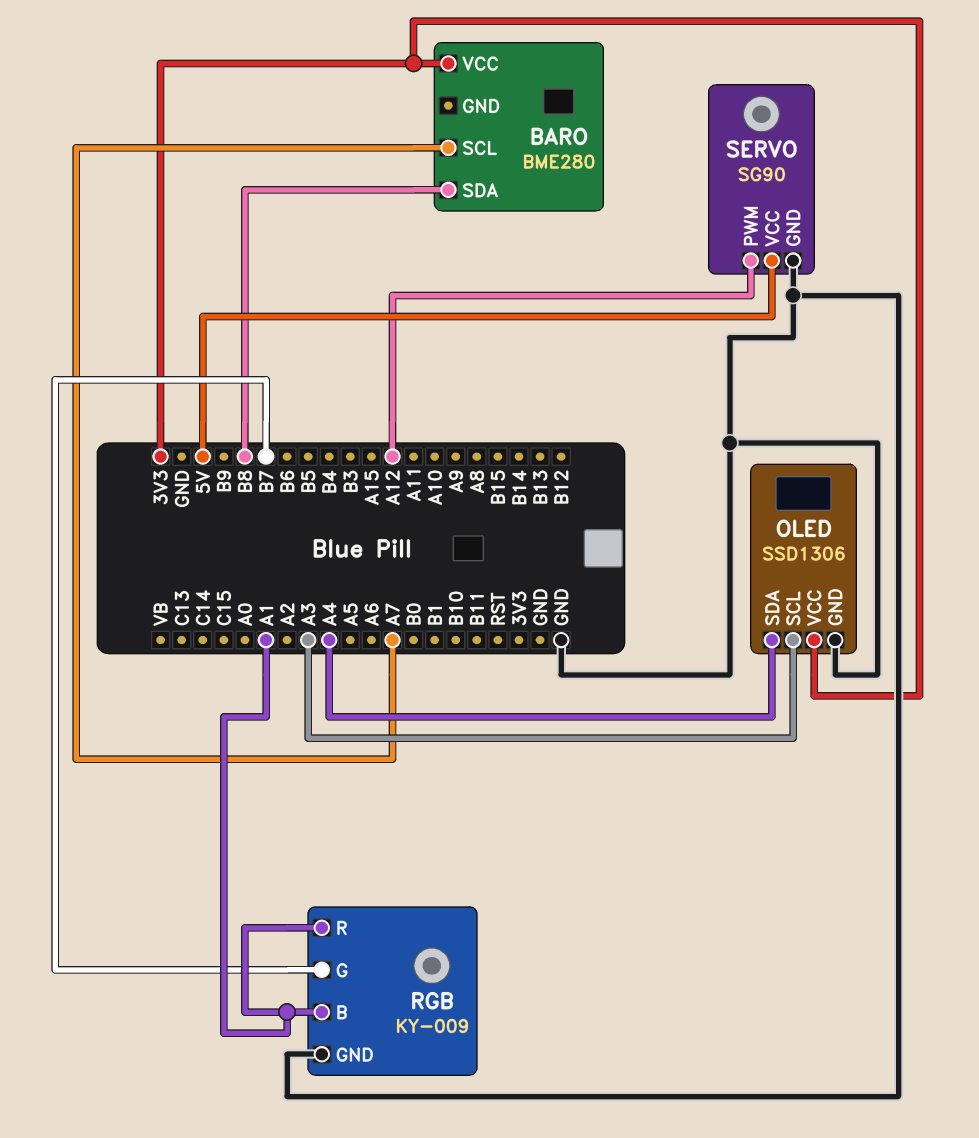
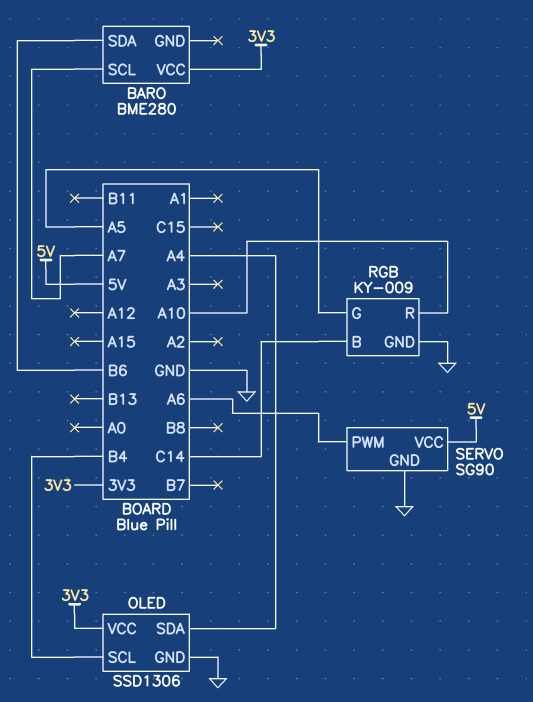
BARO pin SDA: B8 -> B6
OLED pin SCL: A3 -> B4
RGB pin B: A1 -> C14
RGB pin G: B7 -> A5
RGB pin R: A1 -> A10
SERVO pin PWM: A12 -> A6

